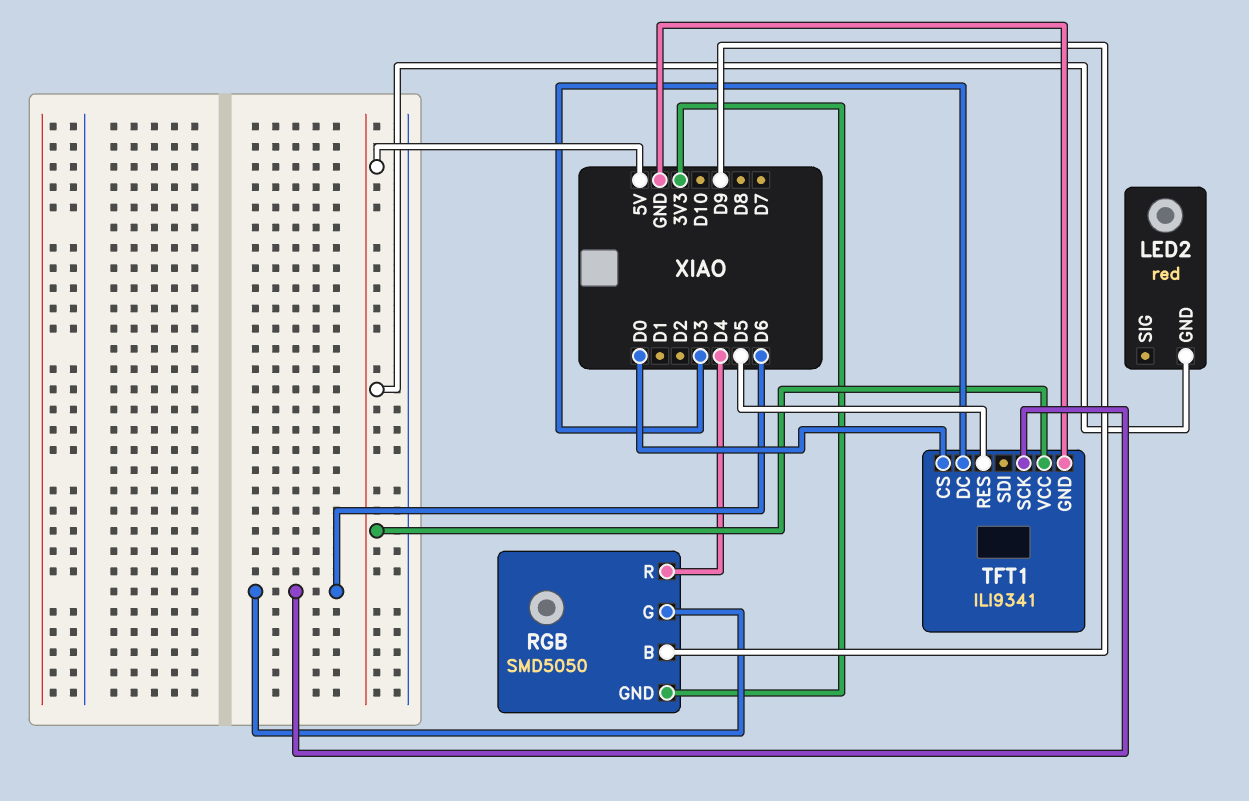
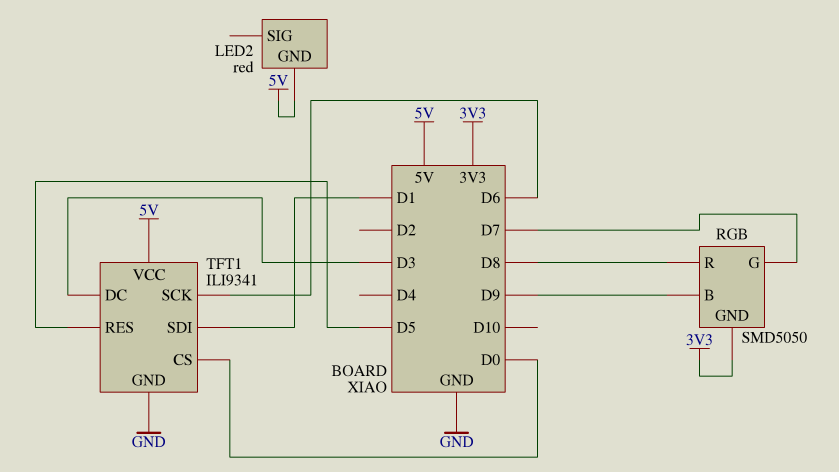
RGB pin G: D6 -> D7
RGB pin R: D4 -> D8
TFT1 pin SDI: none -> D1

